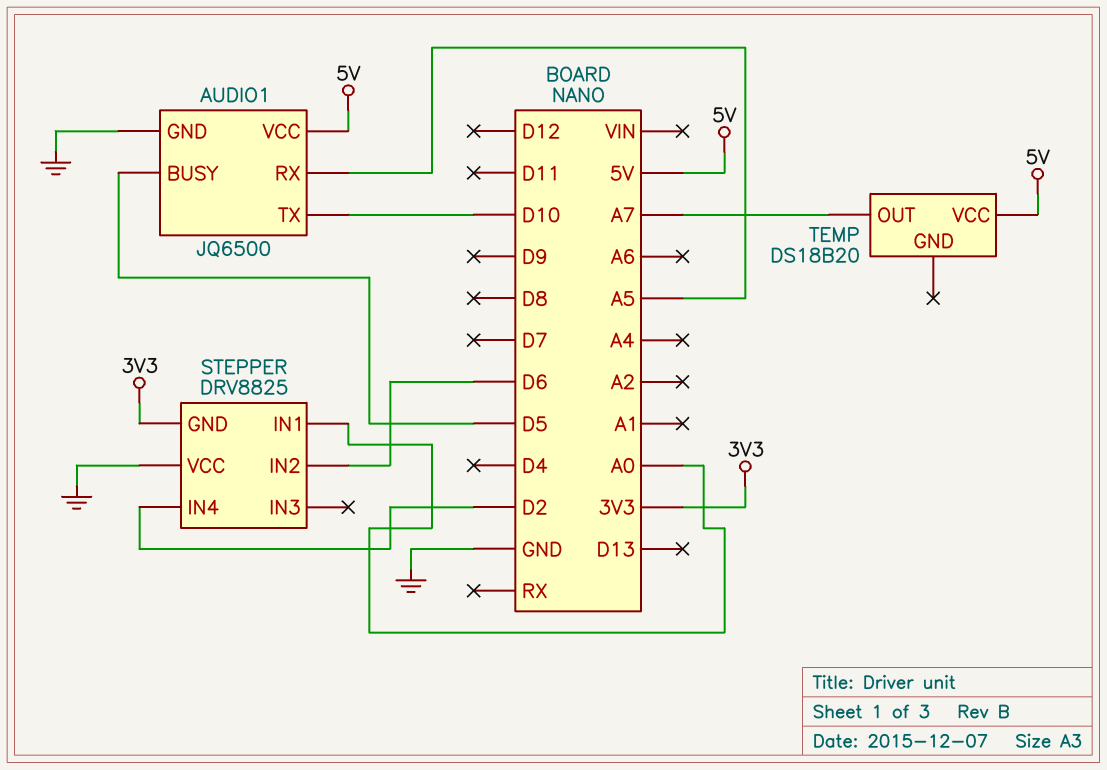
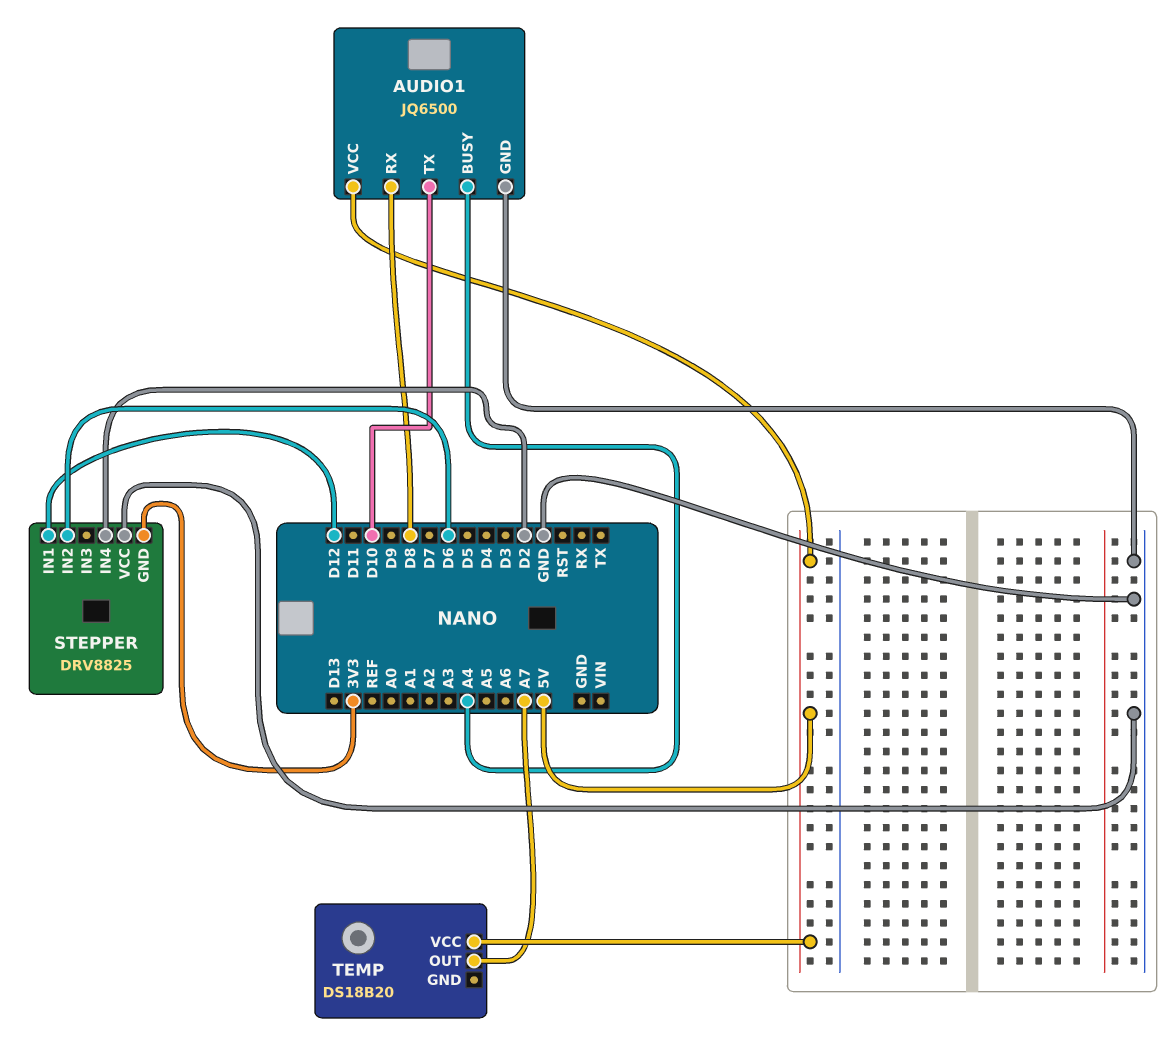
AUDIO1 pin BUSY: D5 -> A4
AUDIO1 pin RX: A5 -> D8
STEPPER pin IN1: A0 -> D12

